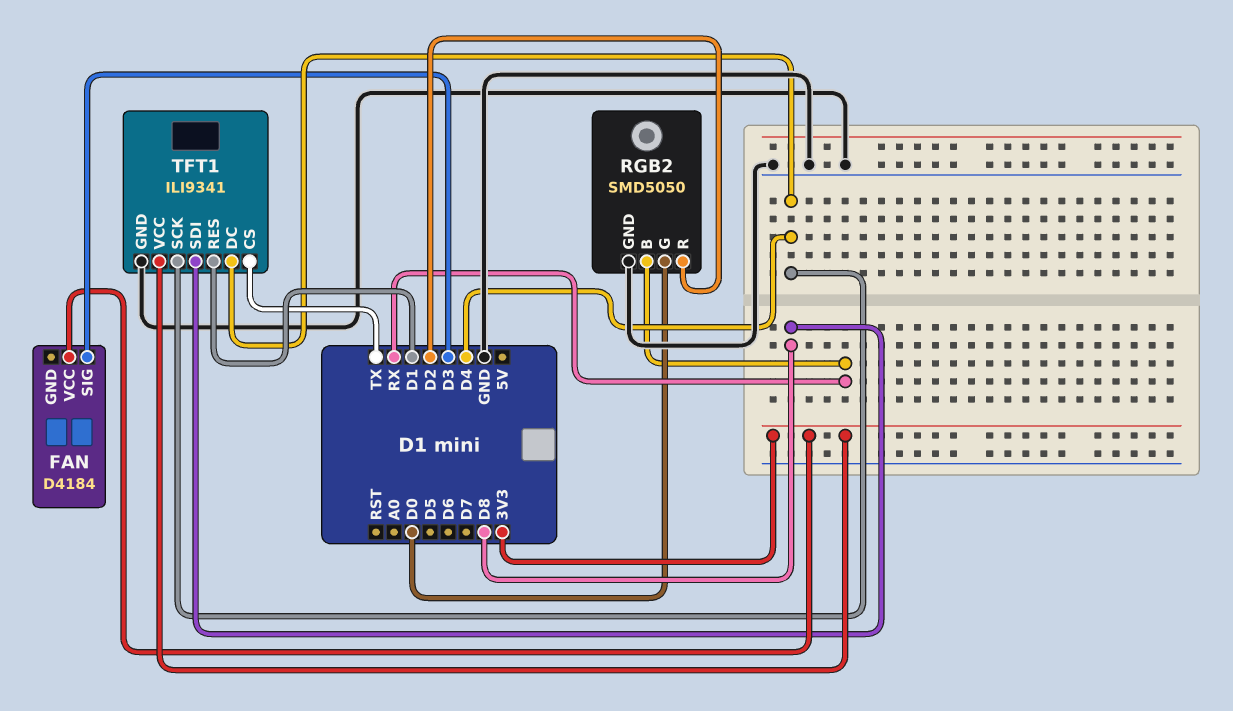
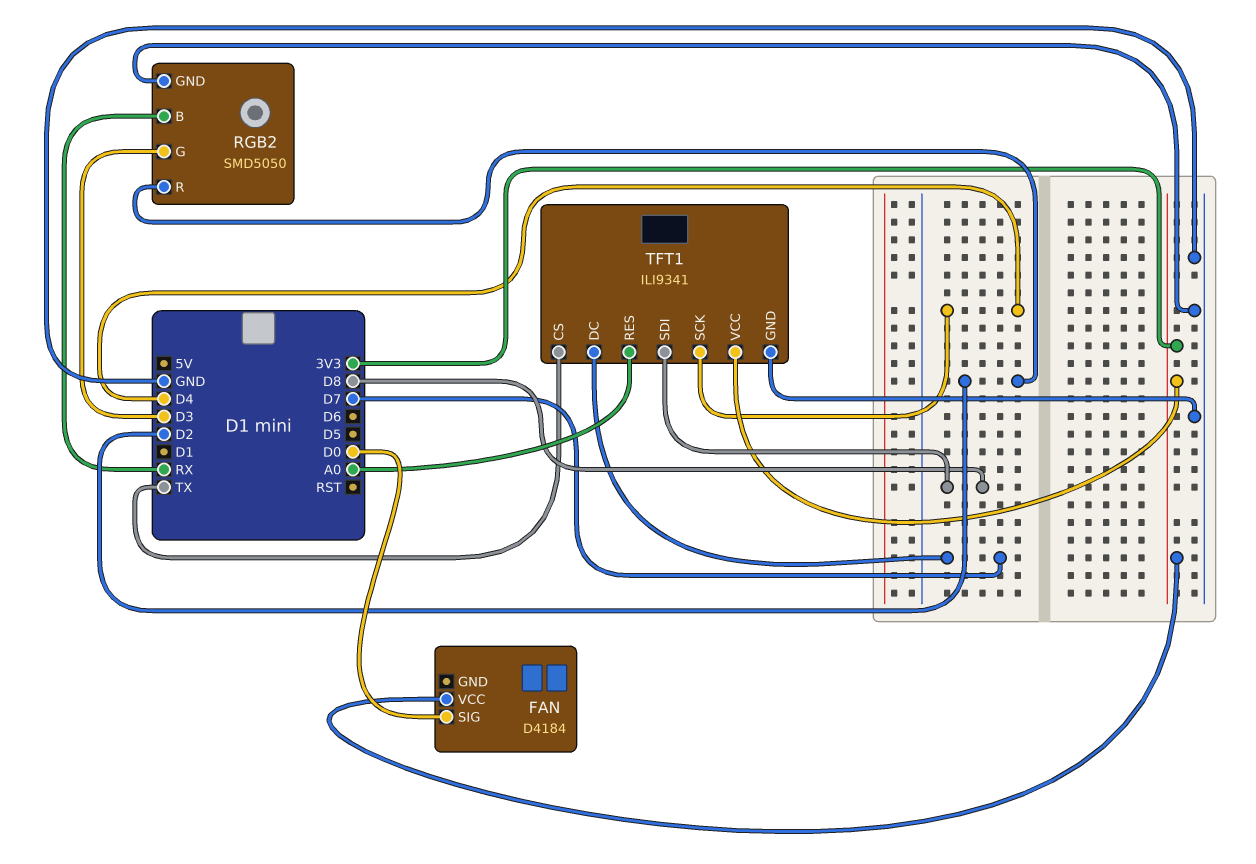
FAN pin SIG: D3 -> D0
RGB2 pin G: D0 -> D3
TFT1 pin DC: D4 -> D7
TFT1 pin RES: D1 -> A0

